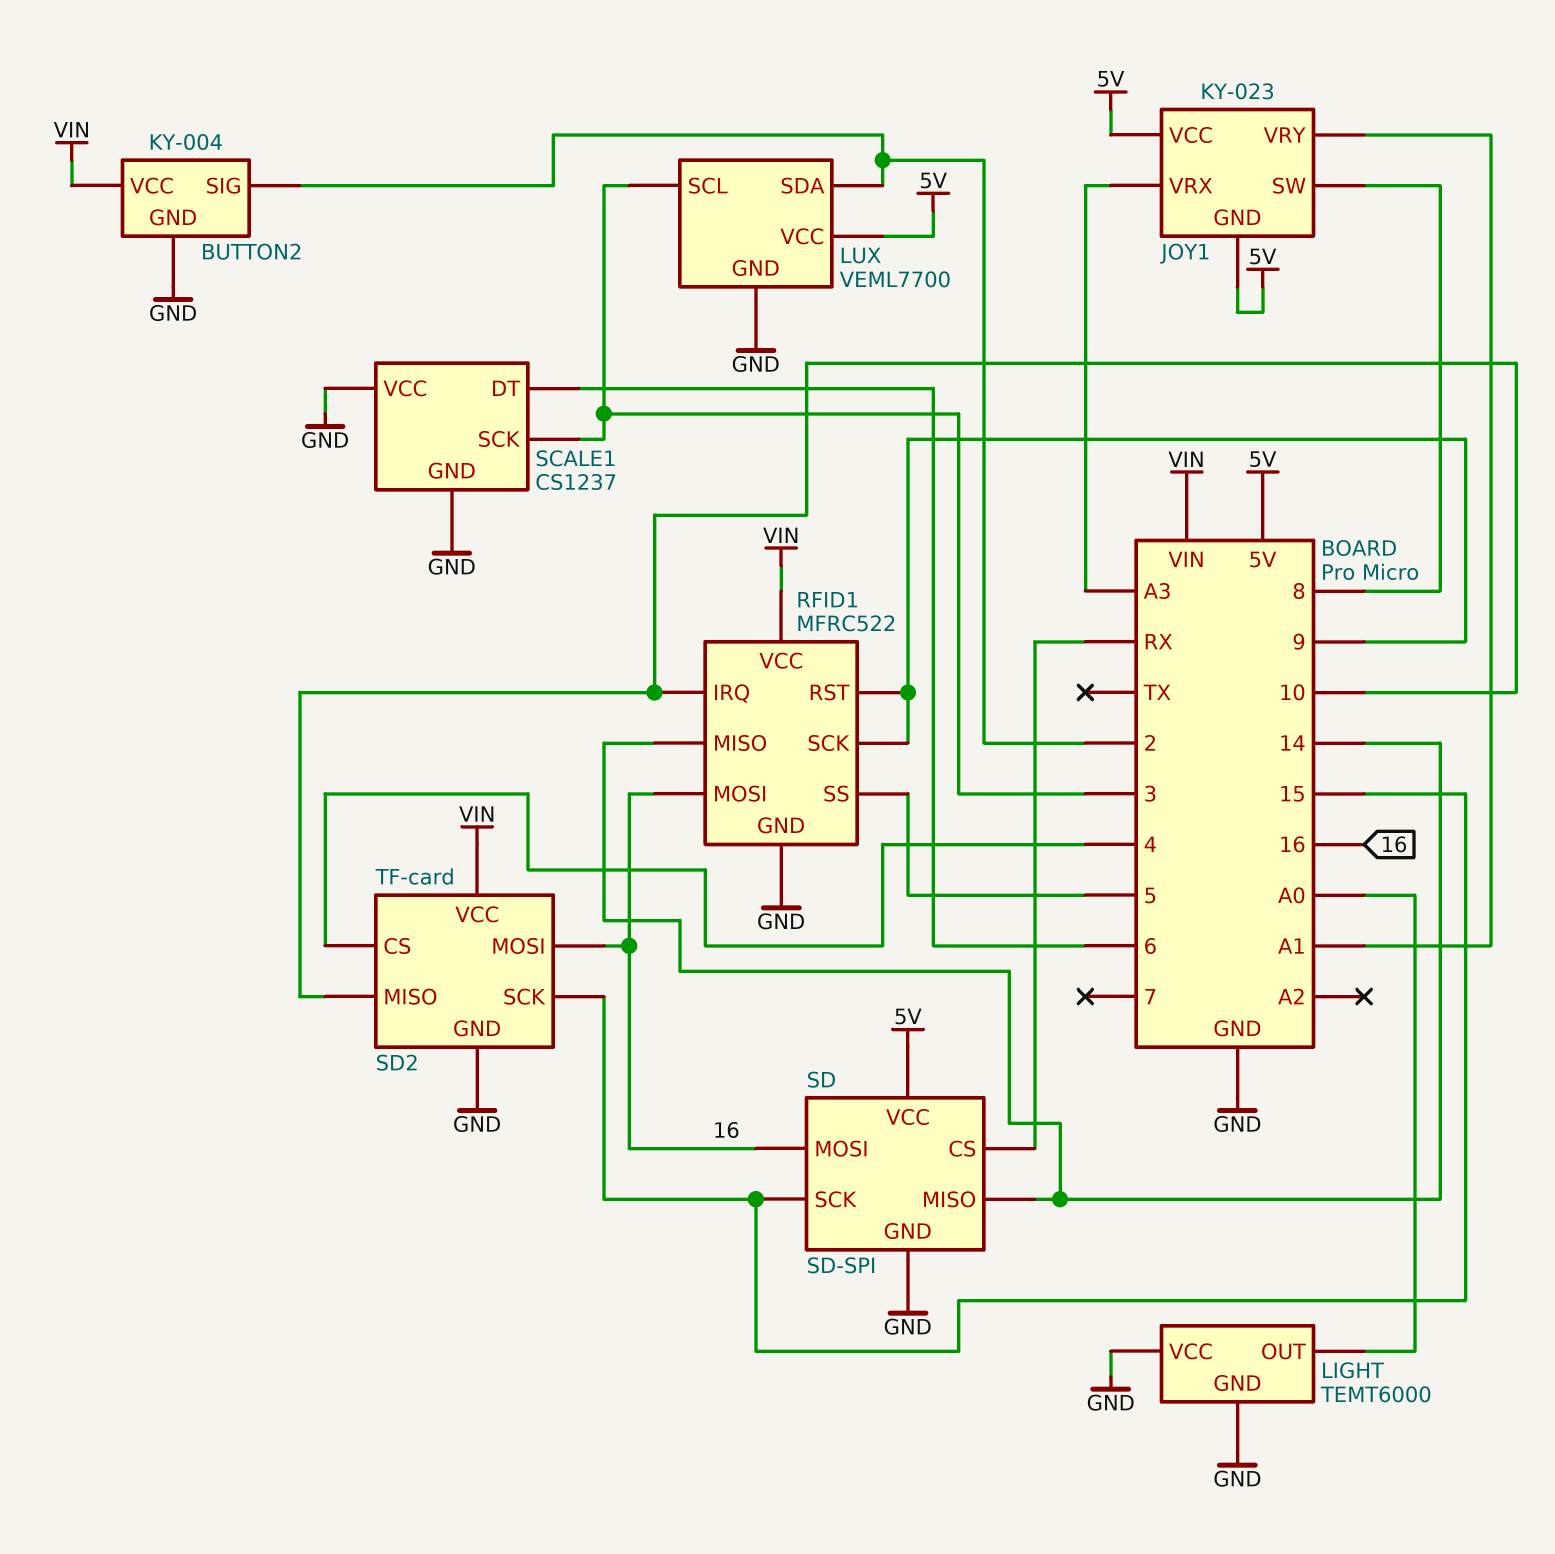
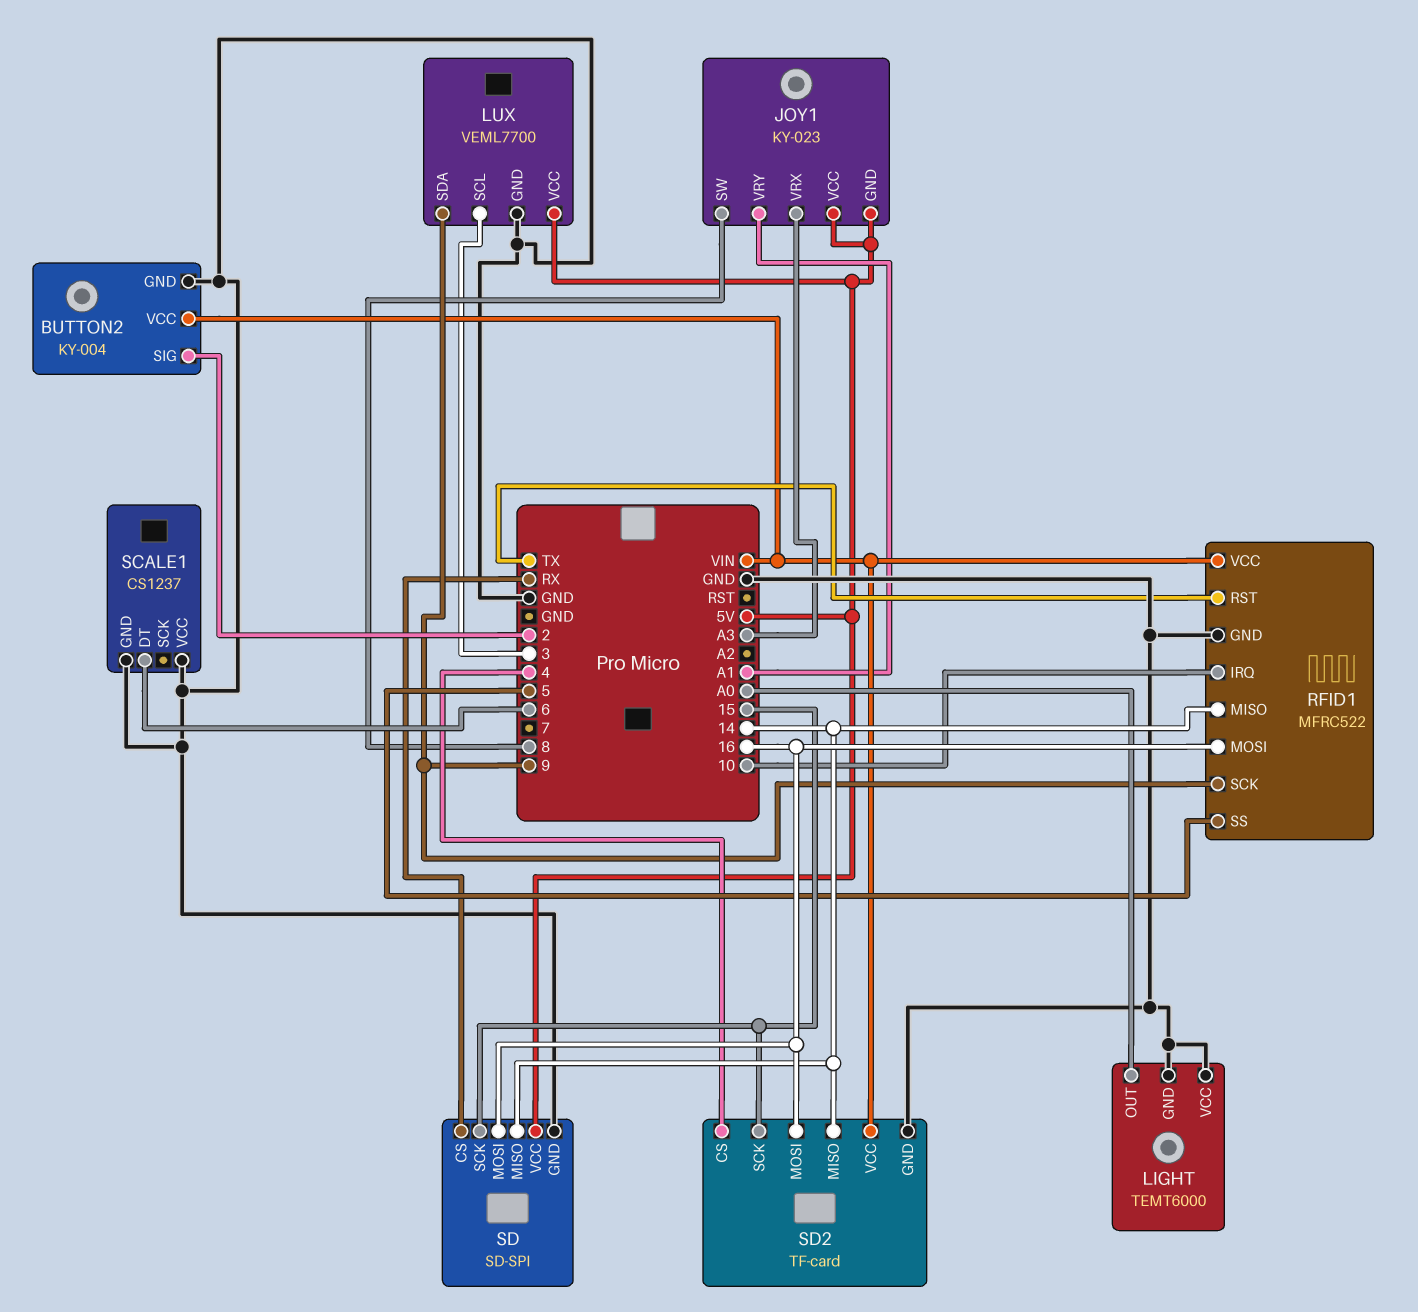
LUX pin SDA: 2 -> 9
RFID1 pin RST: 9 -> TX
SCALE1 pin SCK: 3 -> none
SD2 pin MISO: 10 -> 14

